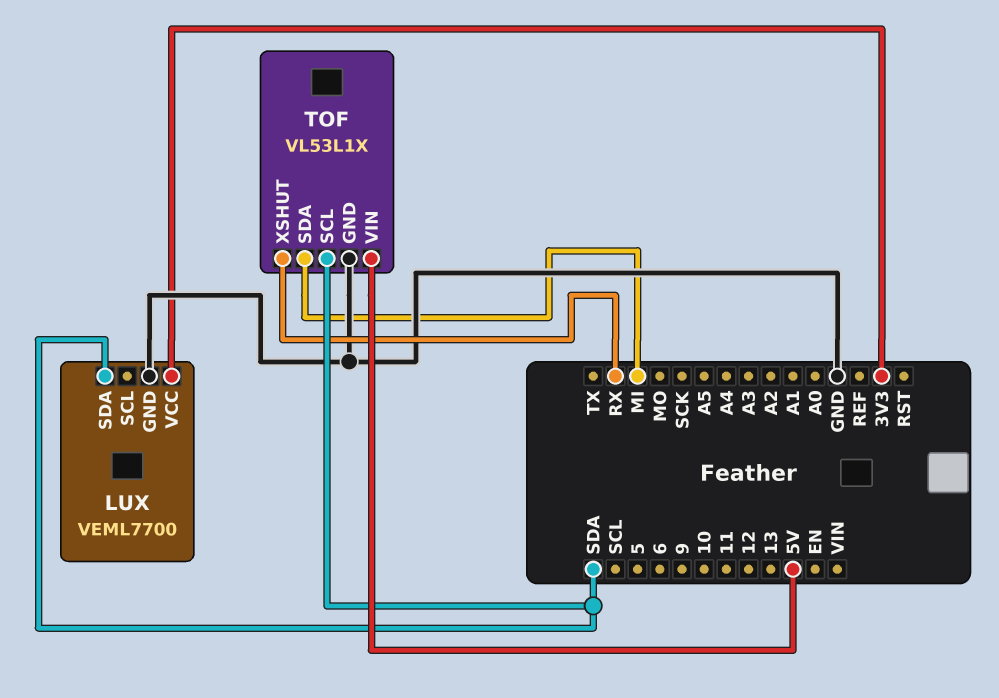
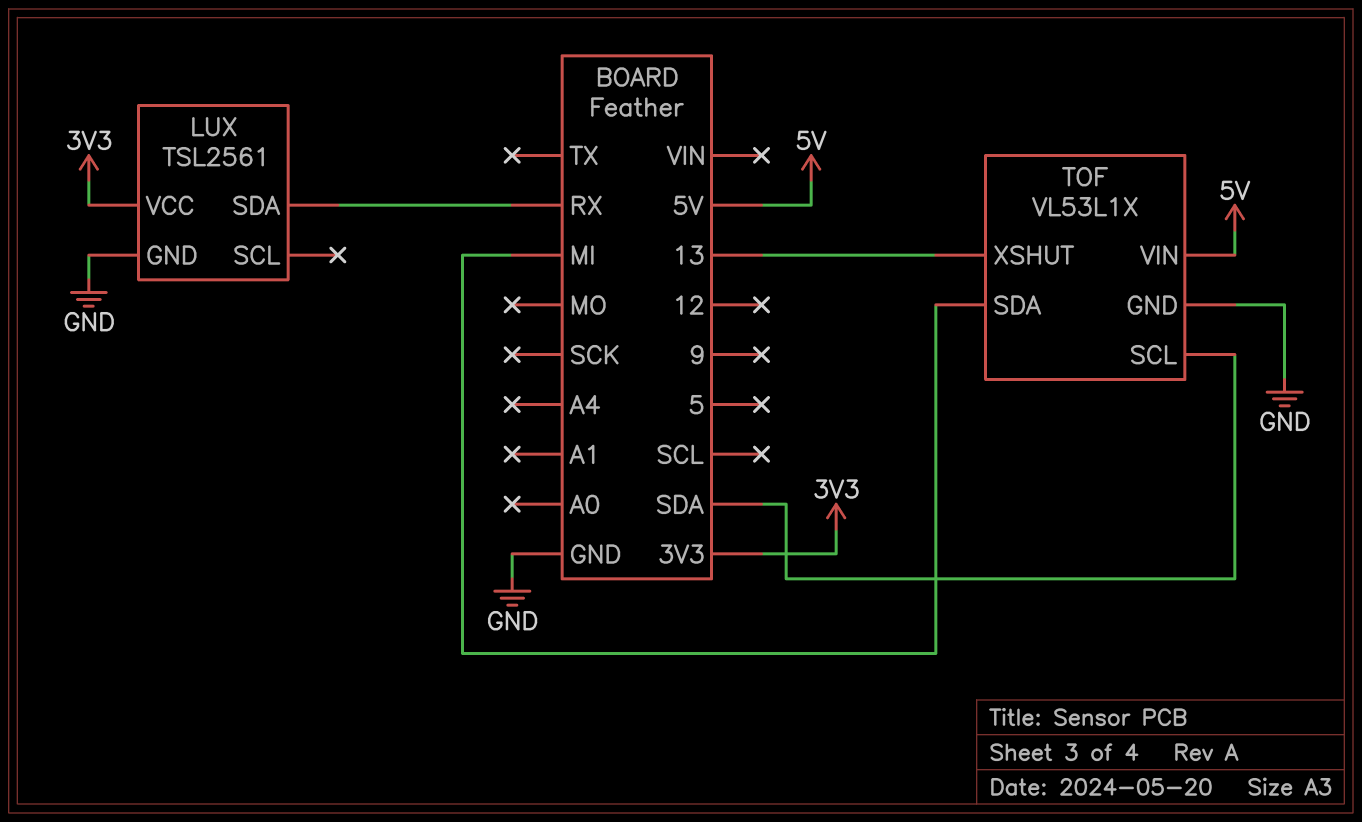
LUX: VEML7700 -> TSL2561
LUX pin SDA: SDA -> RX
TOF pin XSHUT: RX -> 13

